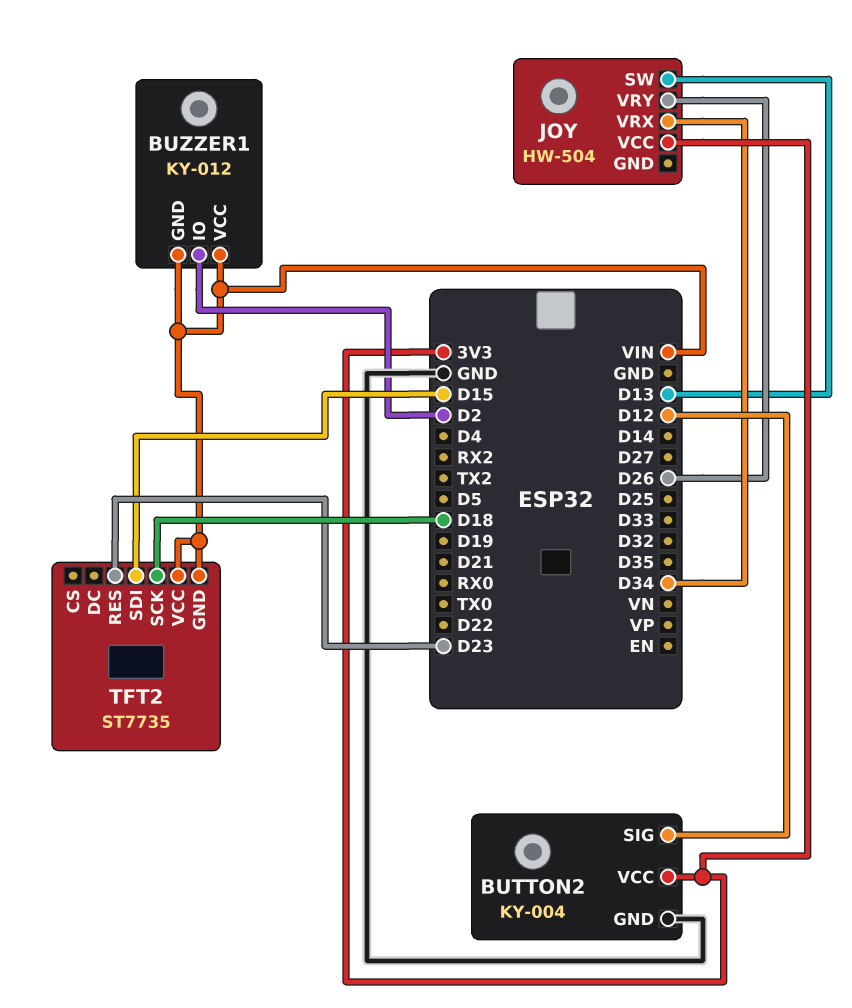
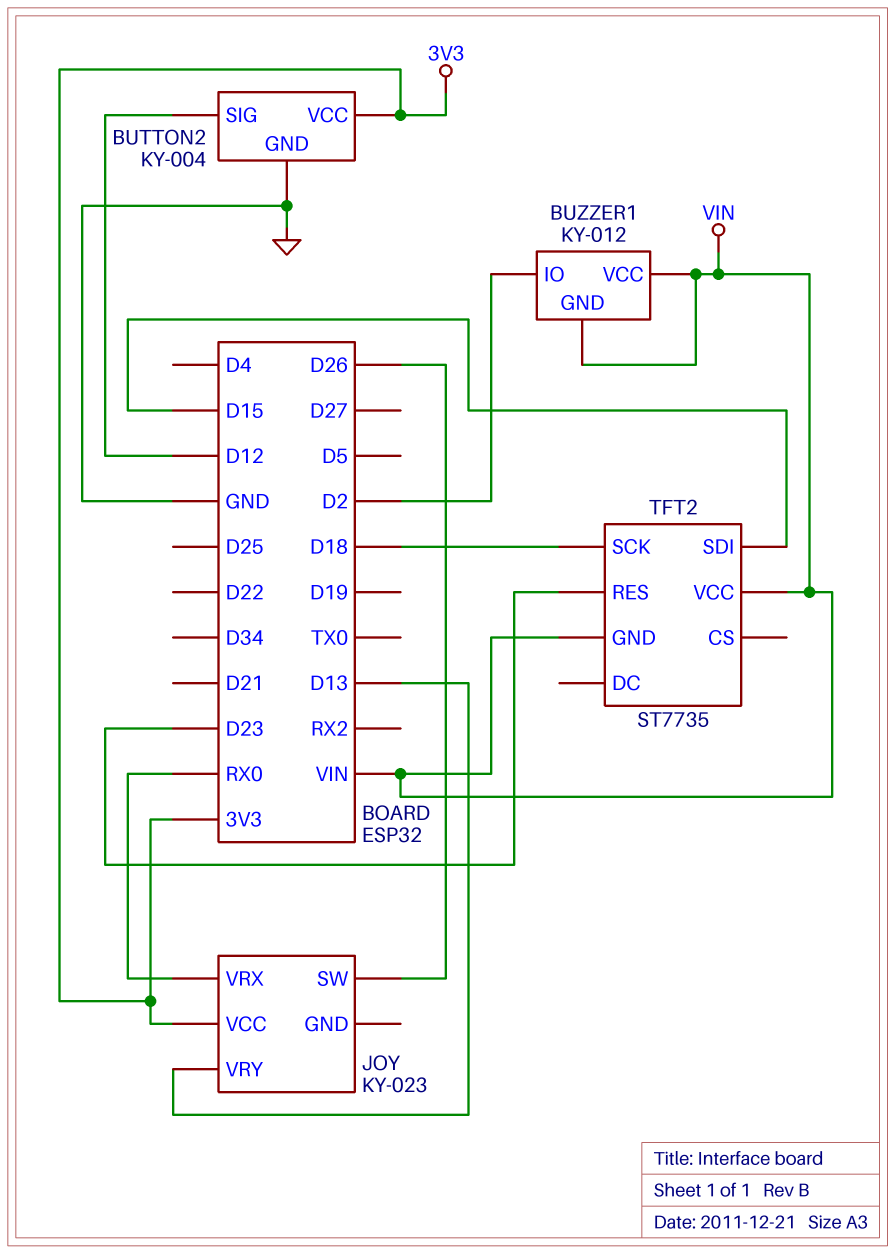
JOY: HW-504 -> KY-023
JOY pin SW: D13 -> D26
JOY pin VRX: D34 -> RX0
JOY pin VRY: D26 -> D13

